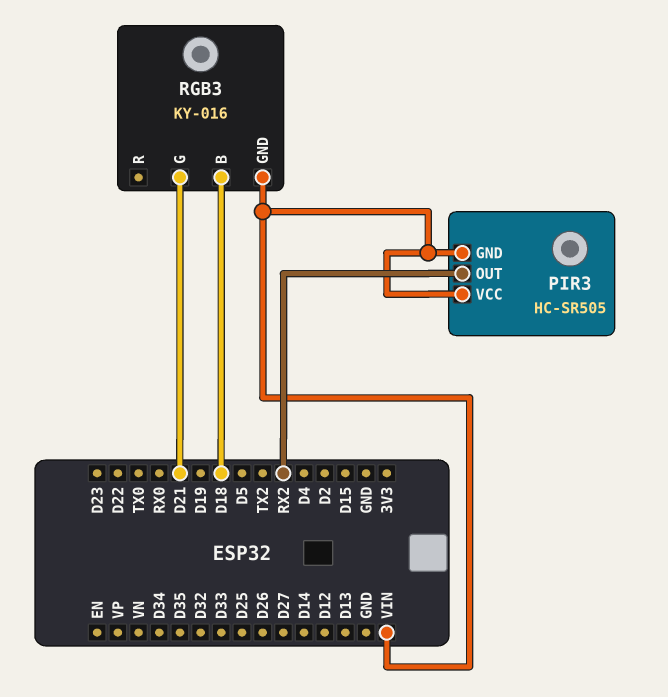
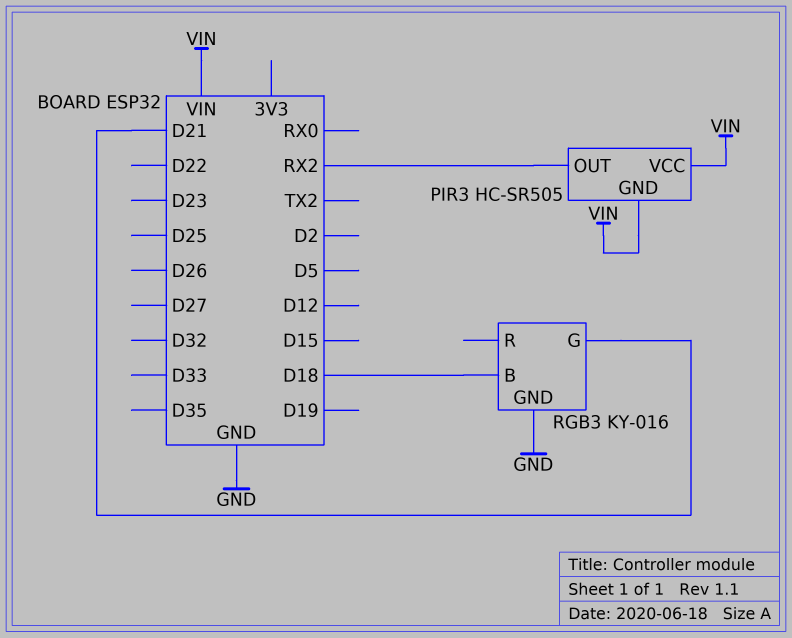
RGB3 pin GND: VIN -> GND

